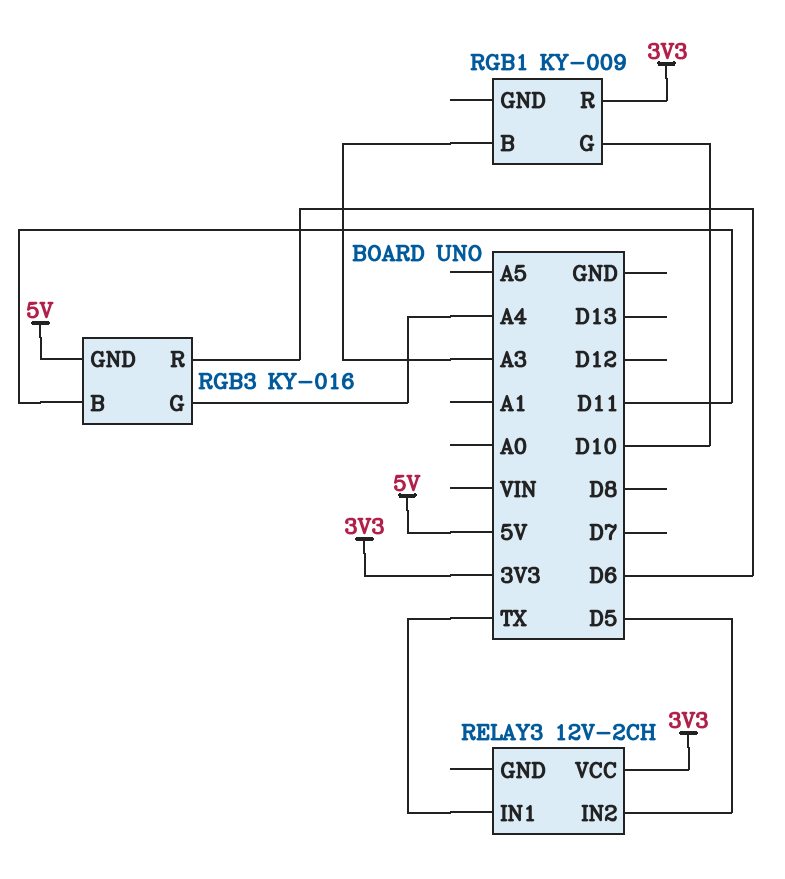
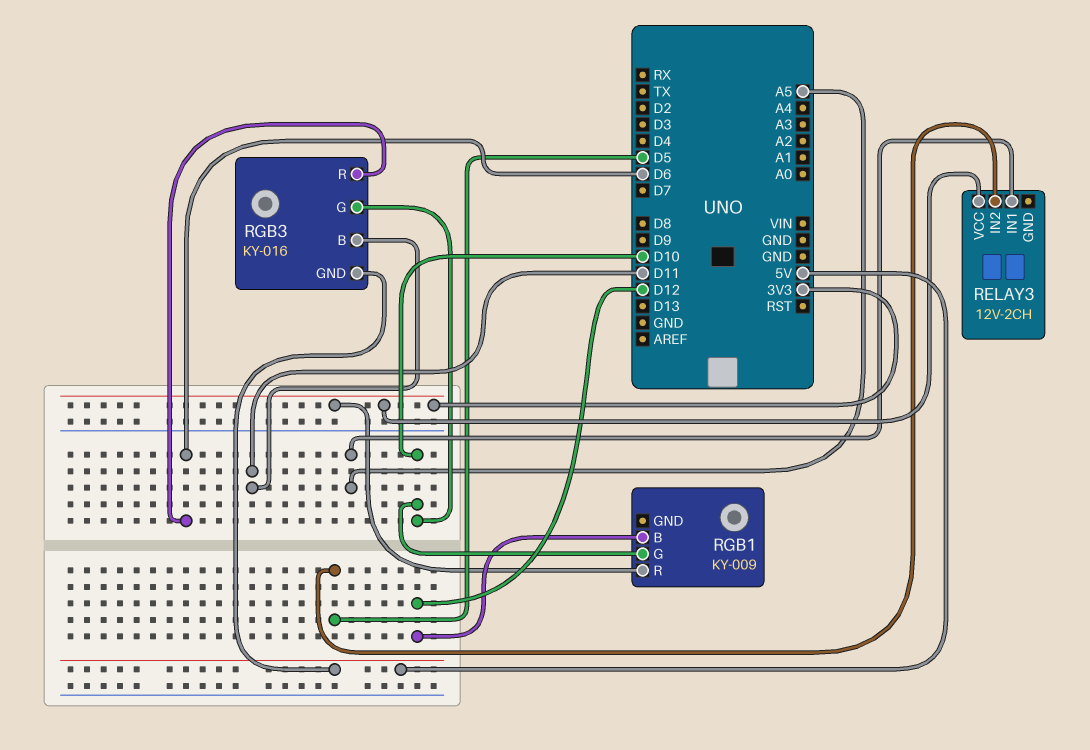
RELAY3 pin IN1: TX -> A5
RGB1 pin B: A3 -> D12
RGB3 pin G: A4 -> D10

